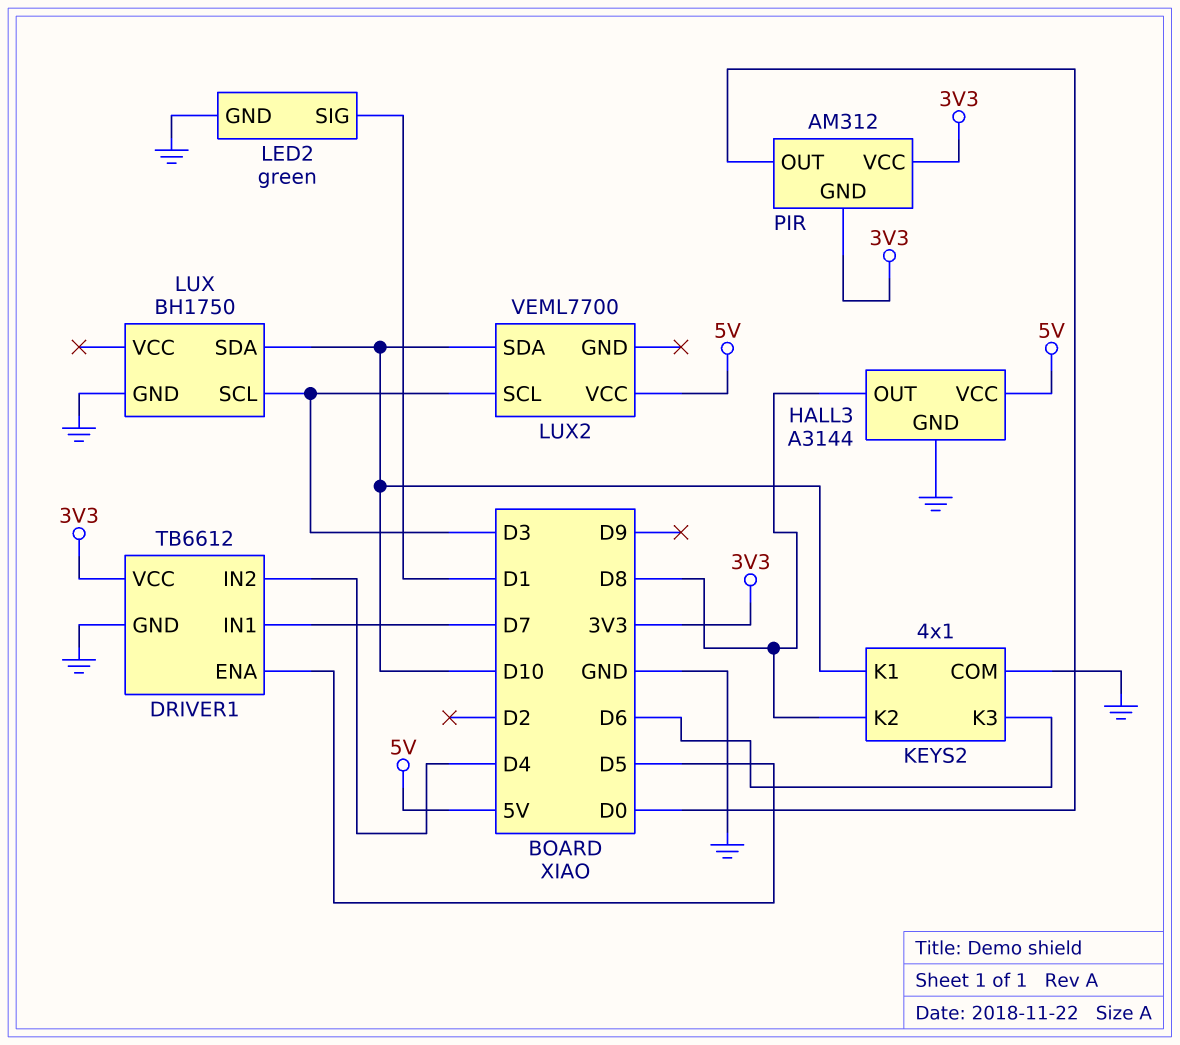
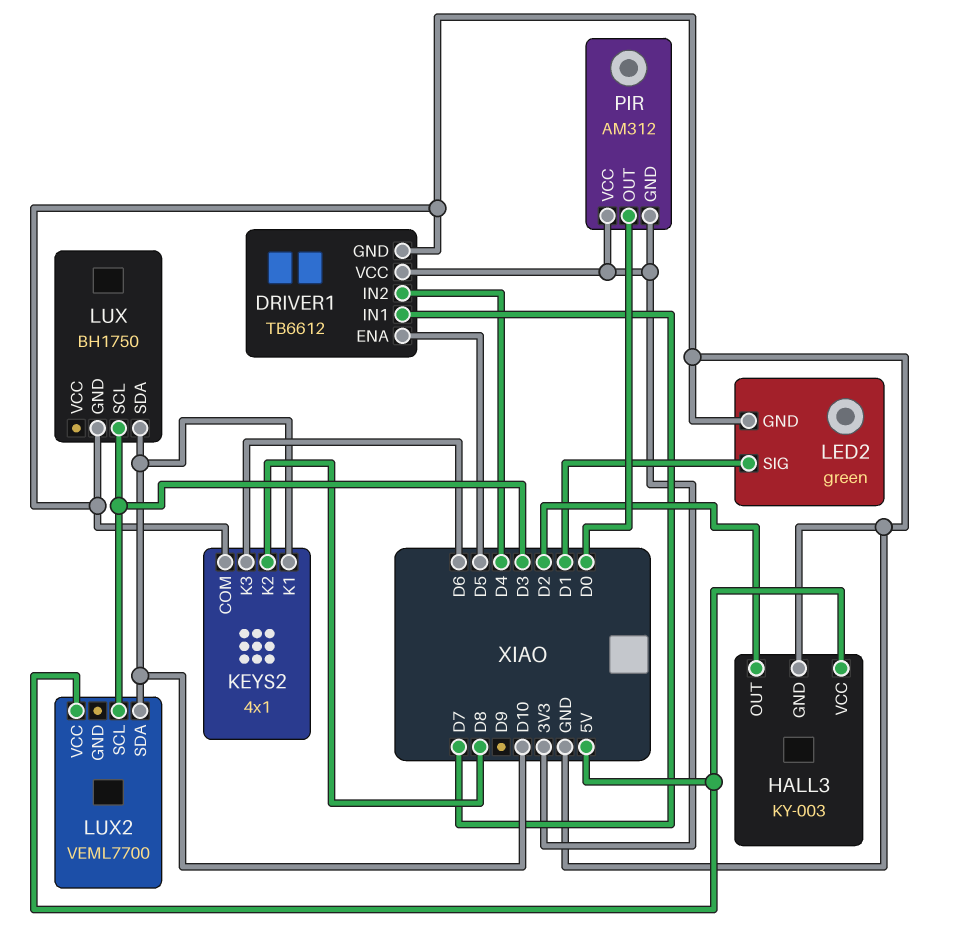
HALL3: A3144 -> KY-003
HALL3 pin OUT: D8 -> D2

